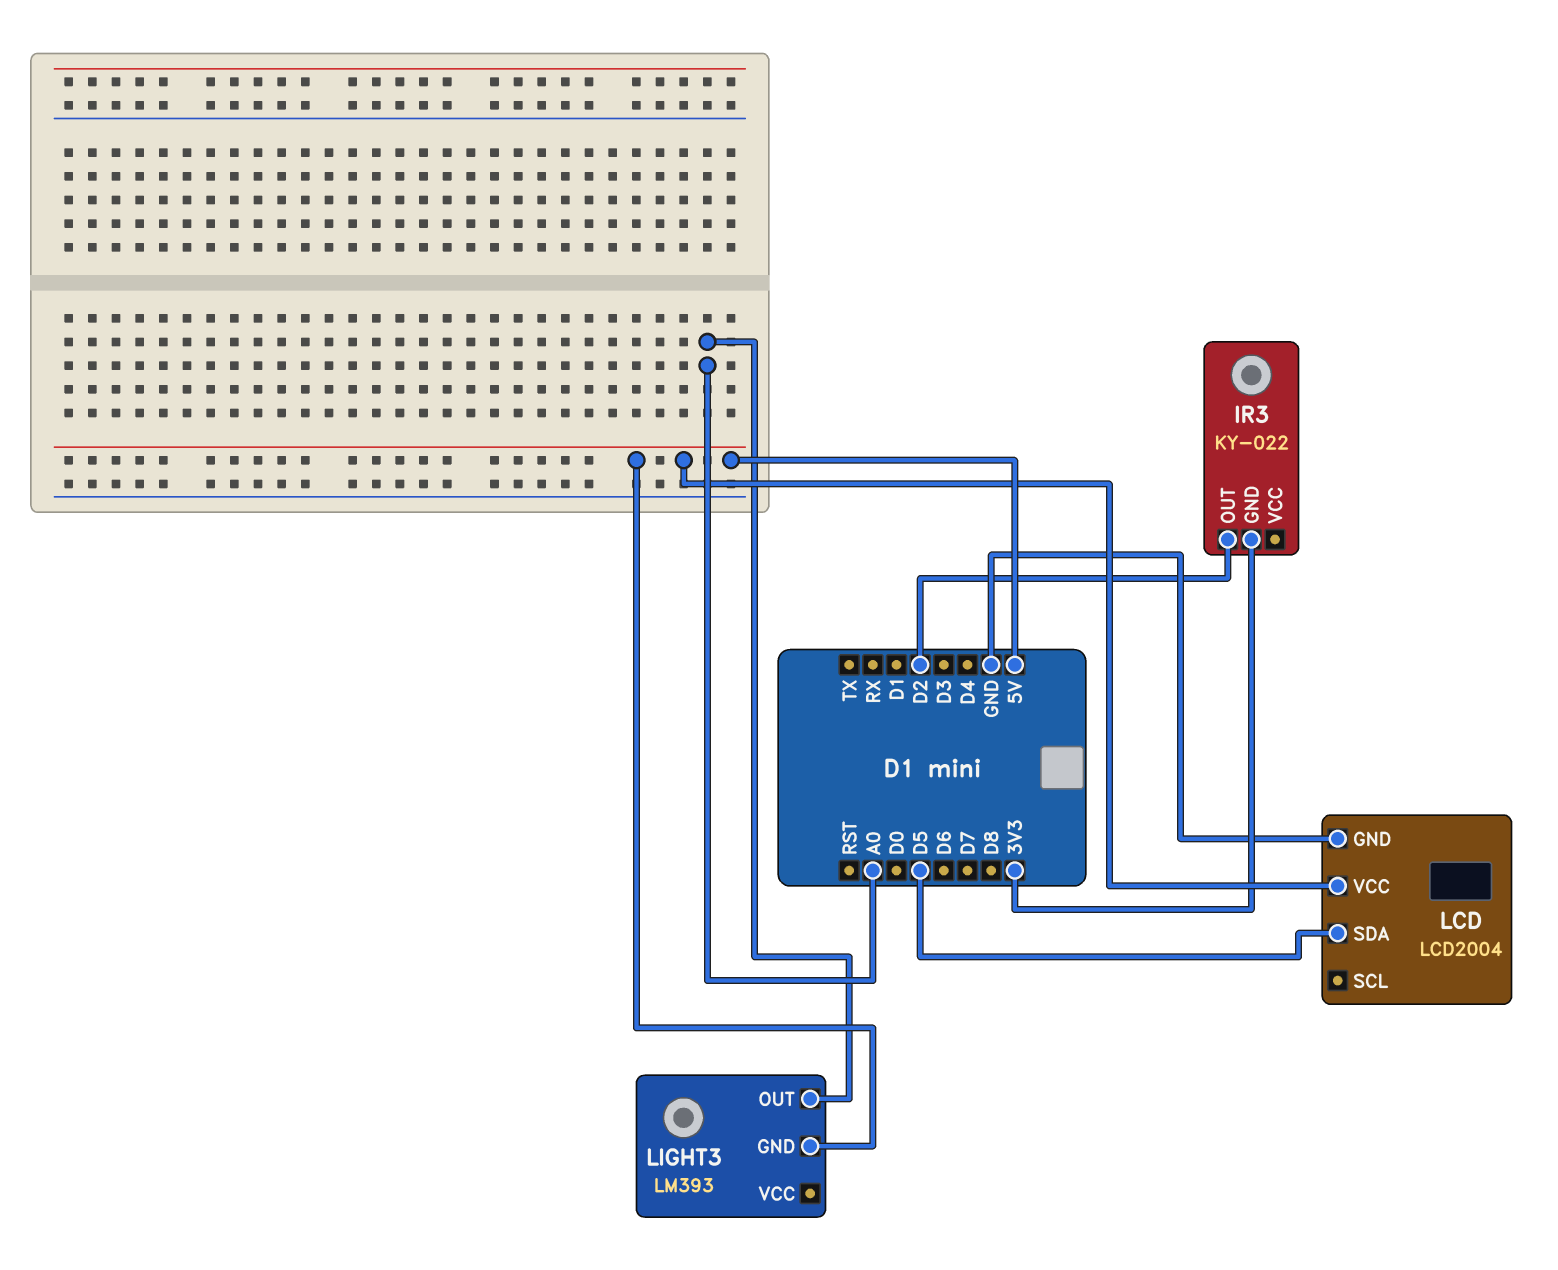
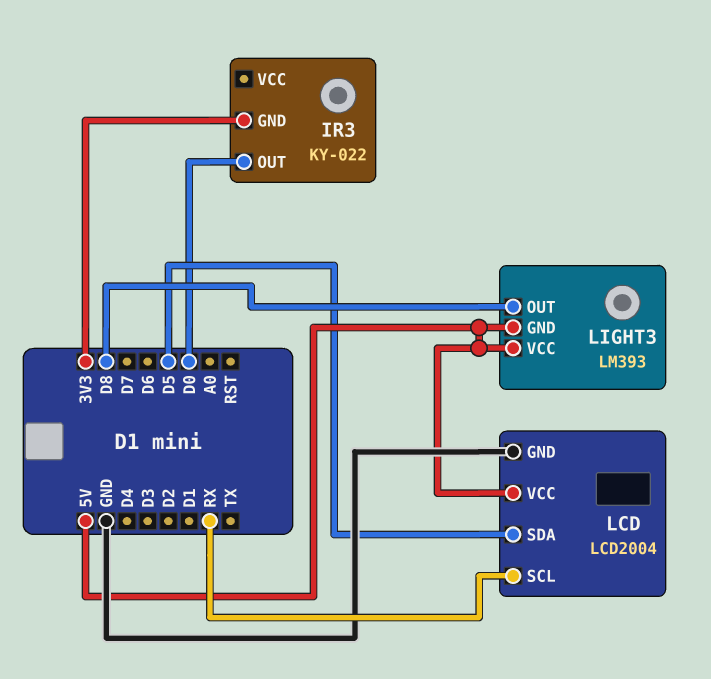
IR3 pin OUT: D2 -> D0
LCD pin SCL: none -> RX
LIGHT3 pin OUT: A0 -> D8
LIGHT3 pin VCC: none -> 5V

